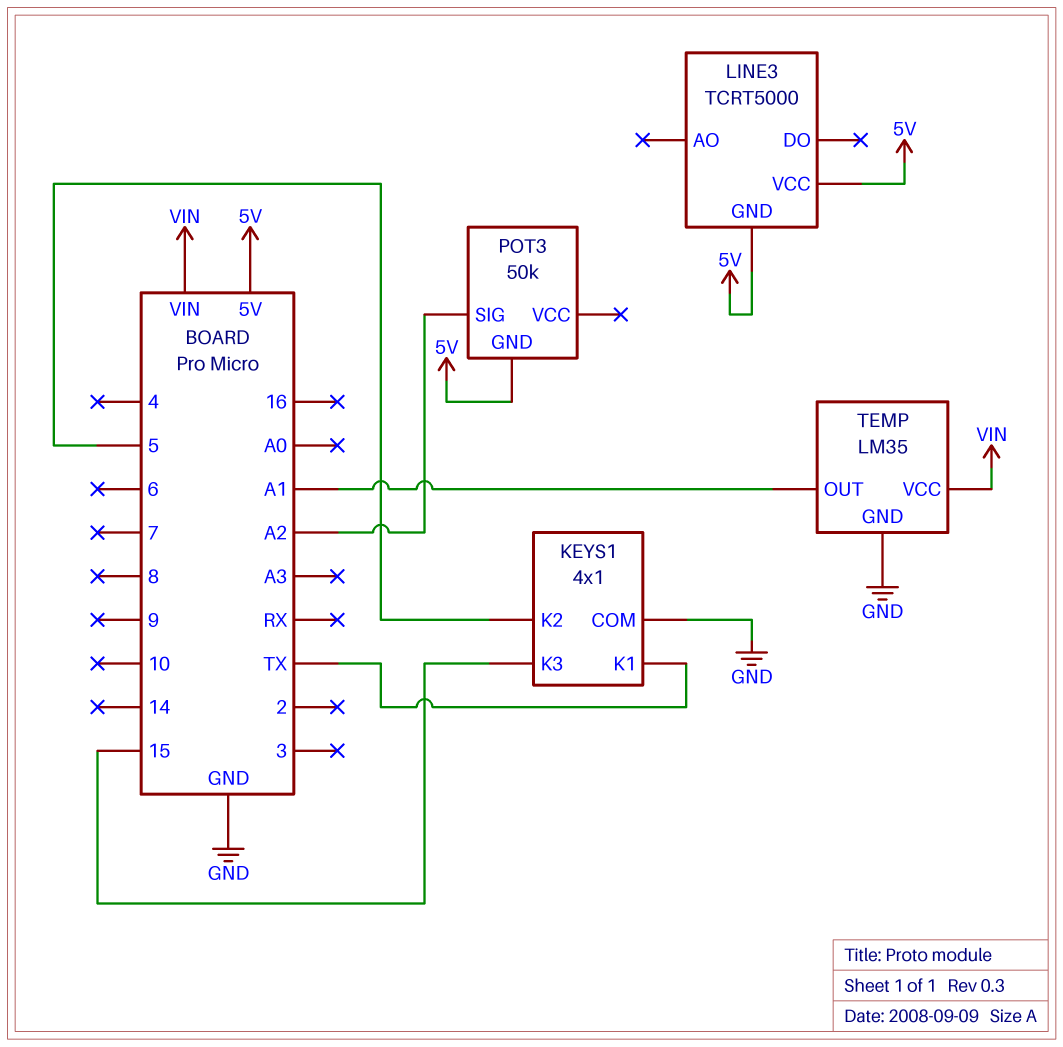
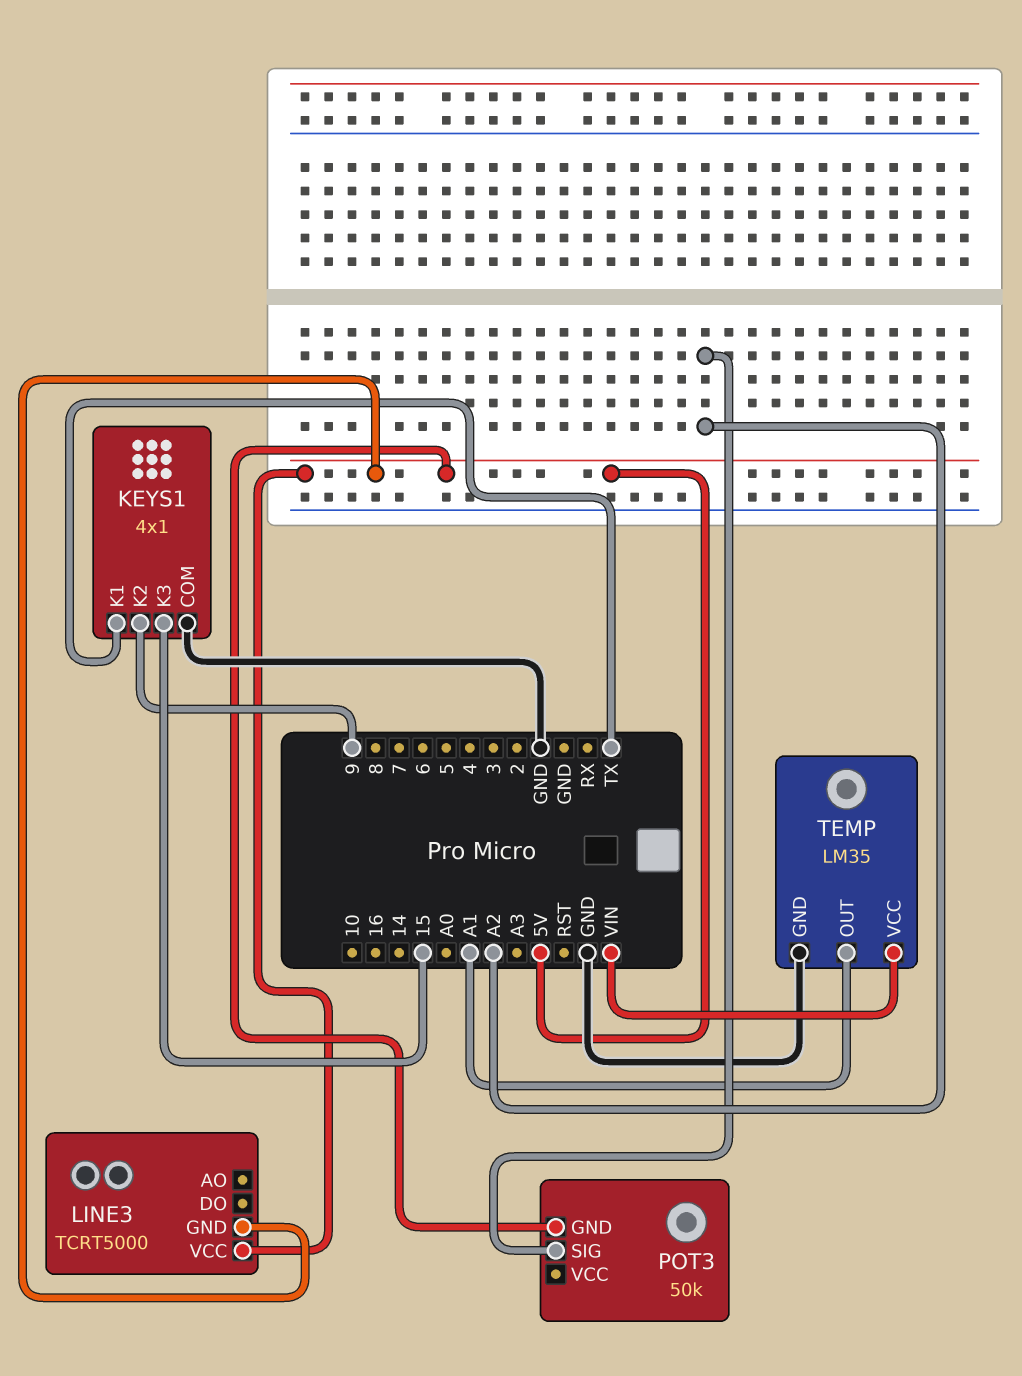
KEYS1 pin K2: 5 -> 9

